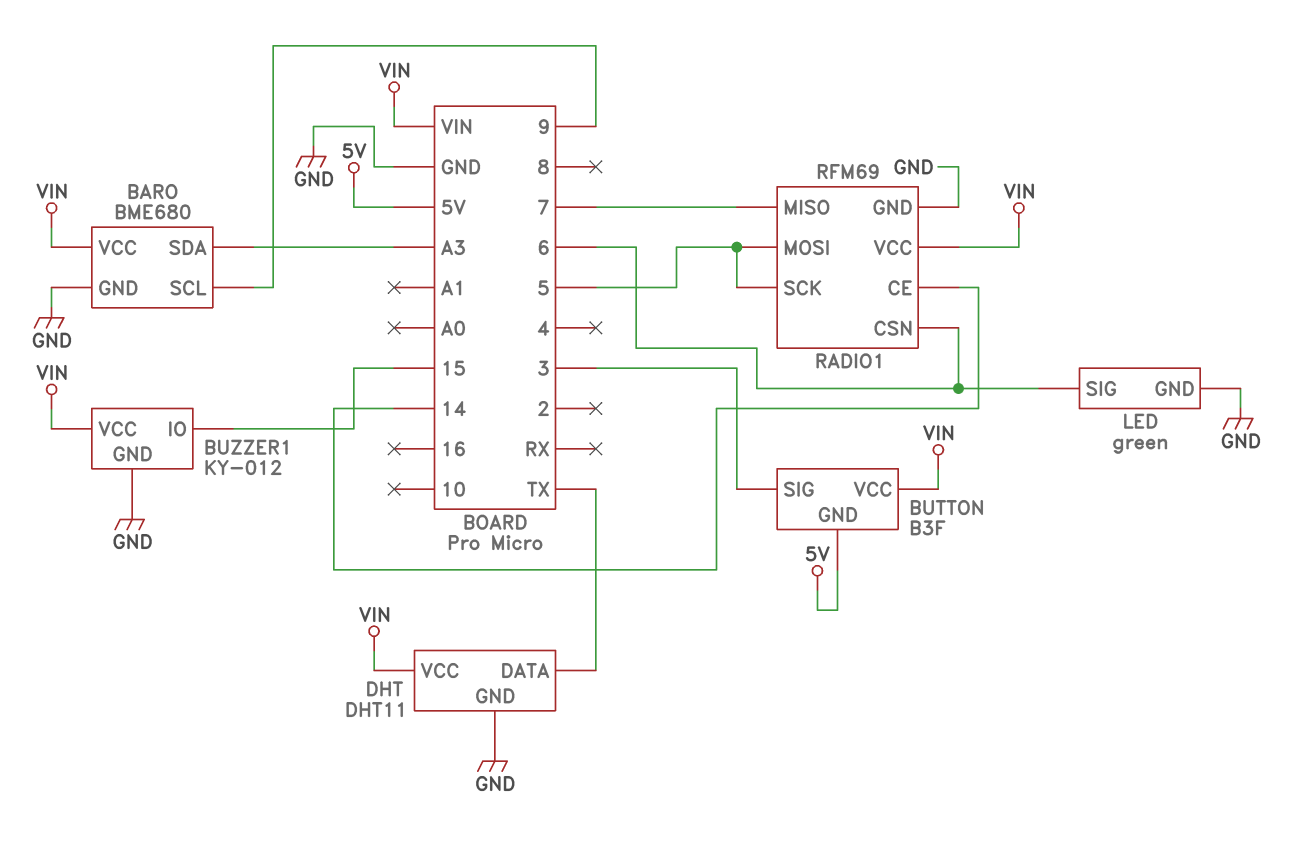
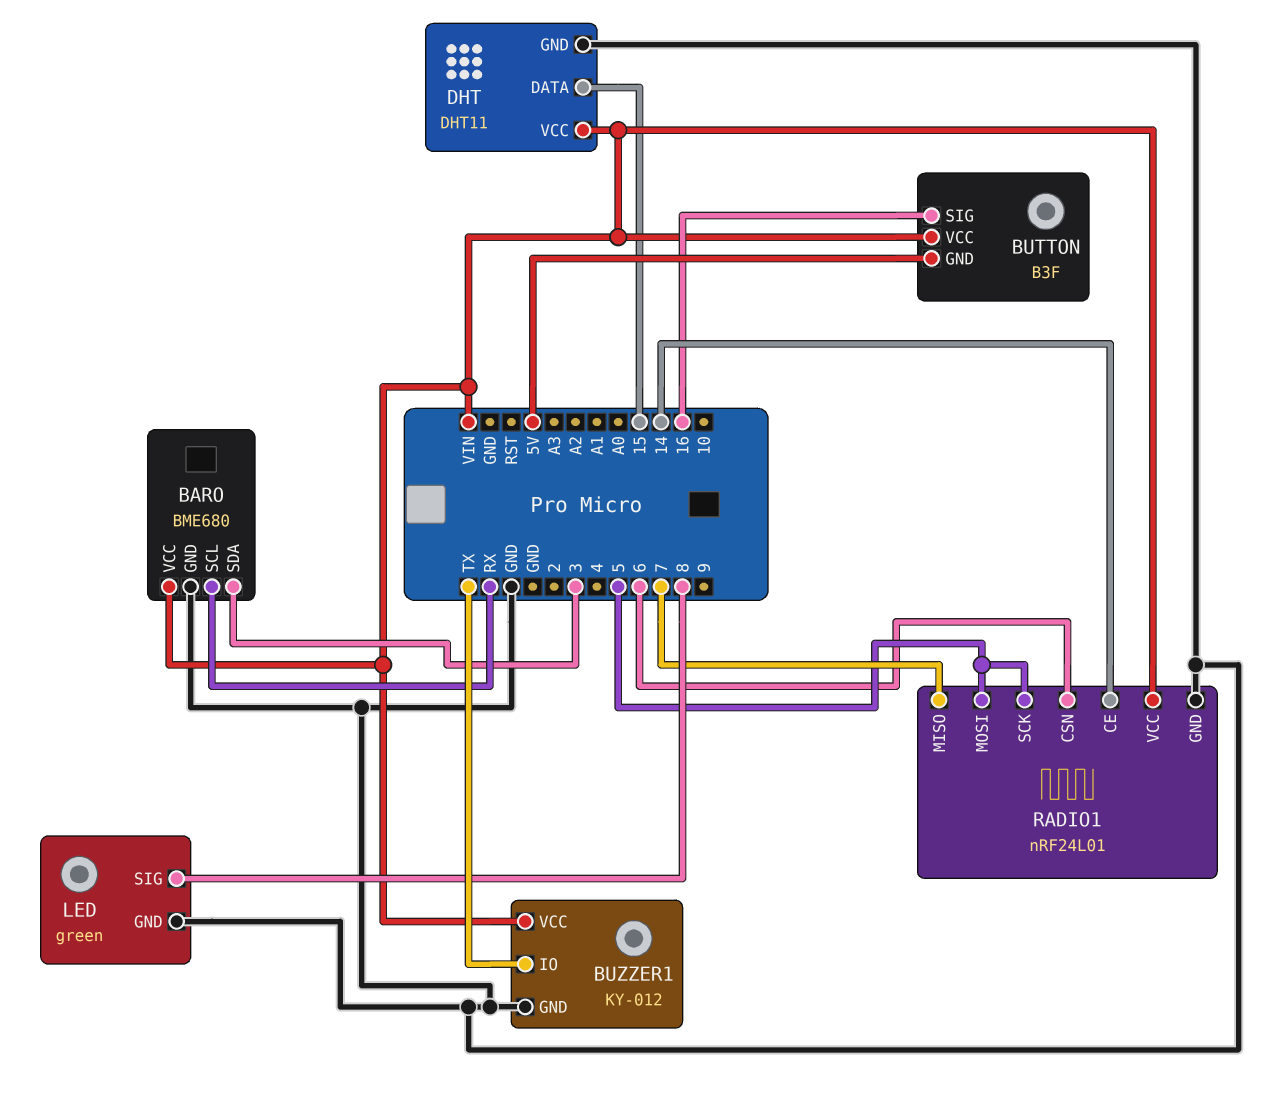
BARO pin SCL: 9 -> RX
BARO pin SDA: A3 -> 3
BUTTON pin SIG: 3 -> 16
BUZZER1 pin IO: 15 -> TX
DHT pin DATA: TX -> 15
LED pin SIG: 6 -> 8
RADIO1: RFM69 -> nRF24L01

